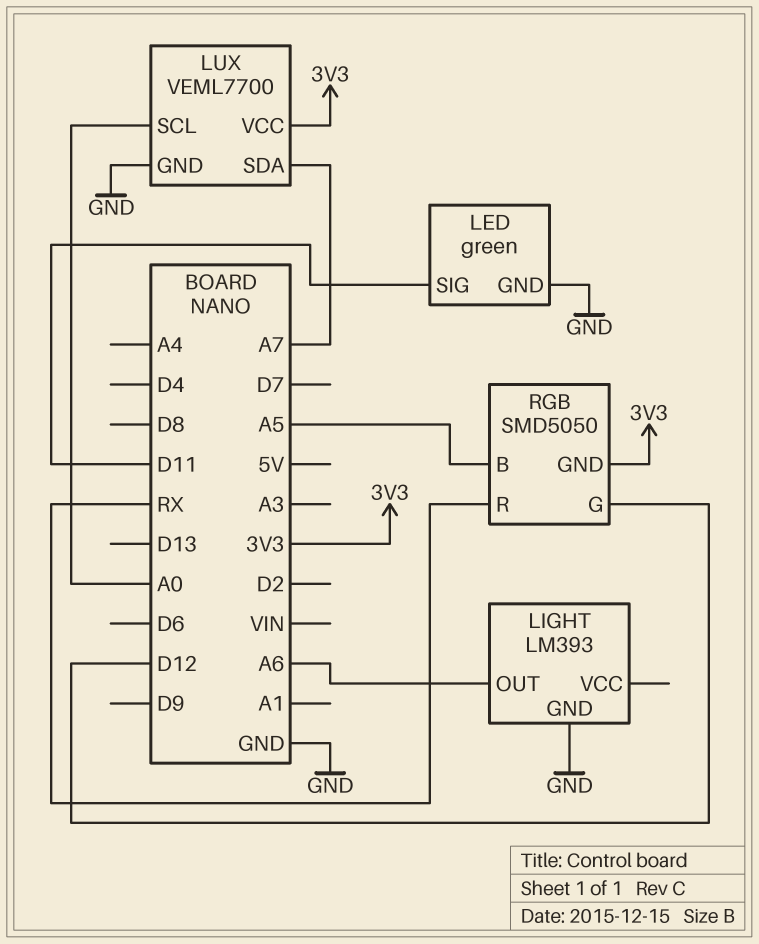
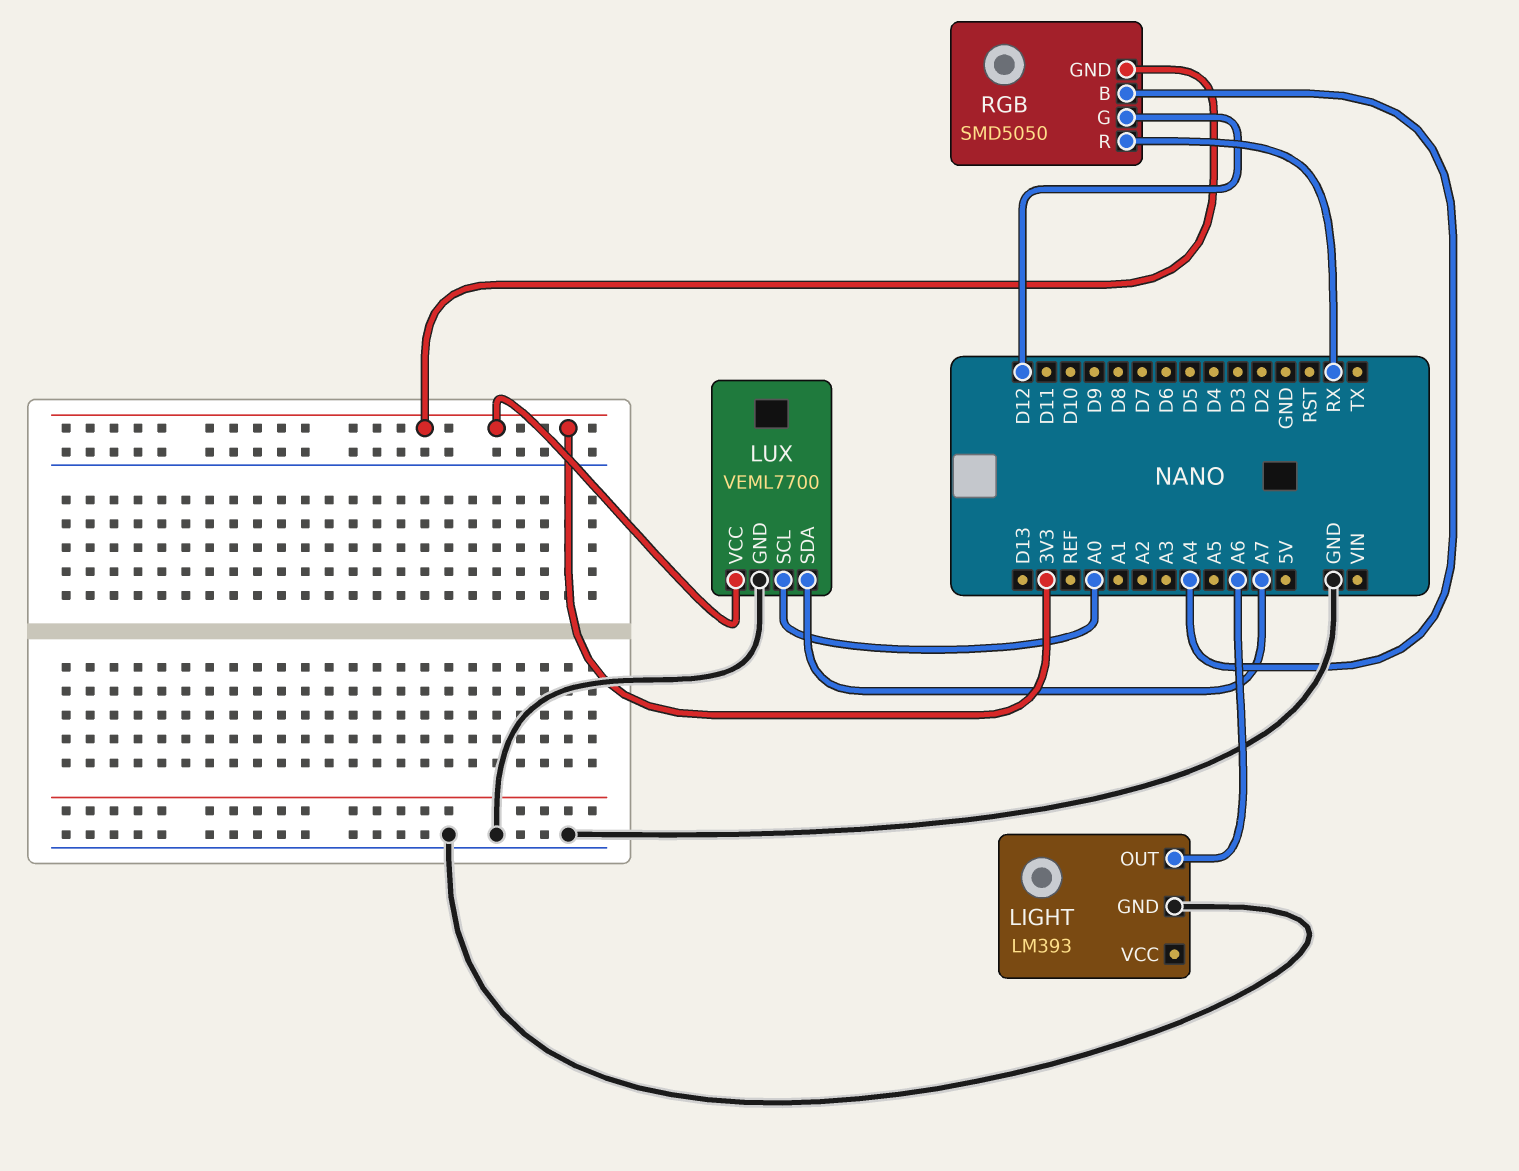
LED: green -> none
LED pin GND: GND -> none
LED pin SIG: D11 -> none
RGB pin B: A5 -> A4

